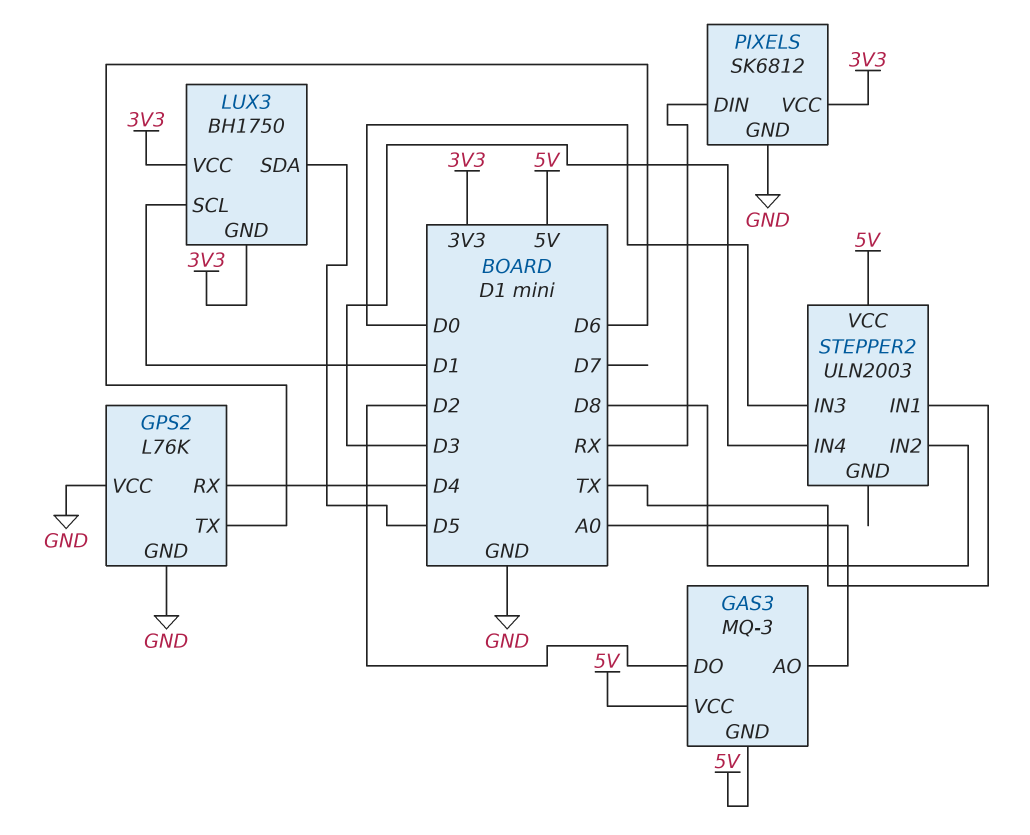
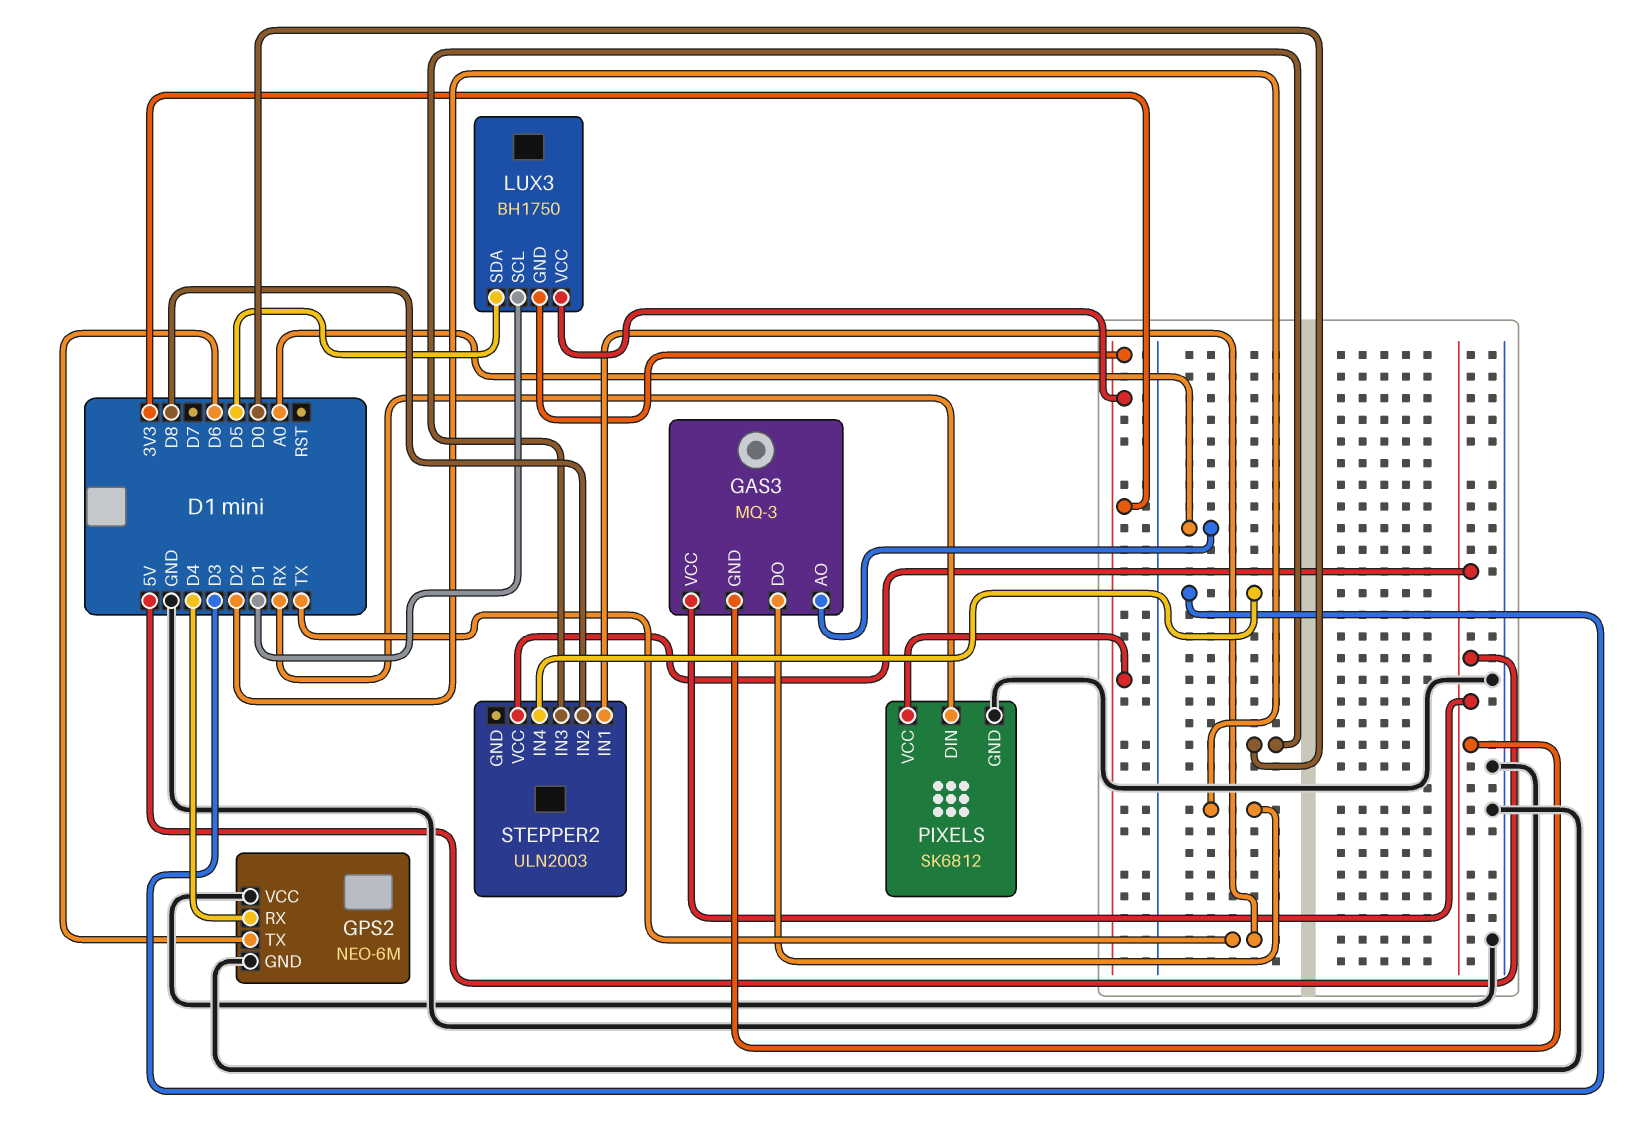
GPS2: L76K -> NEO-6M

